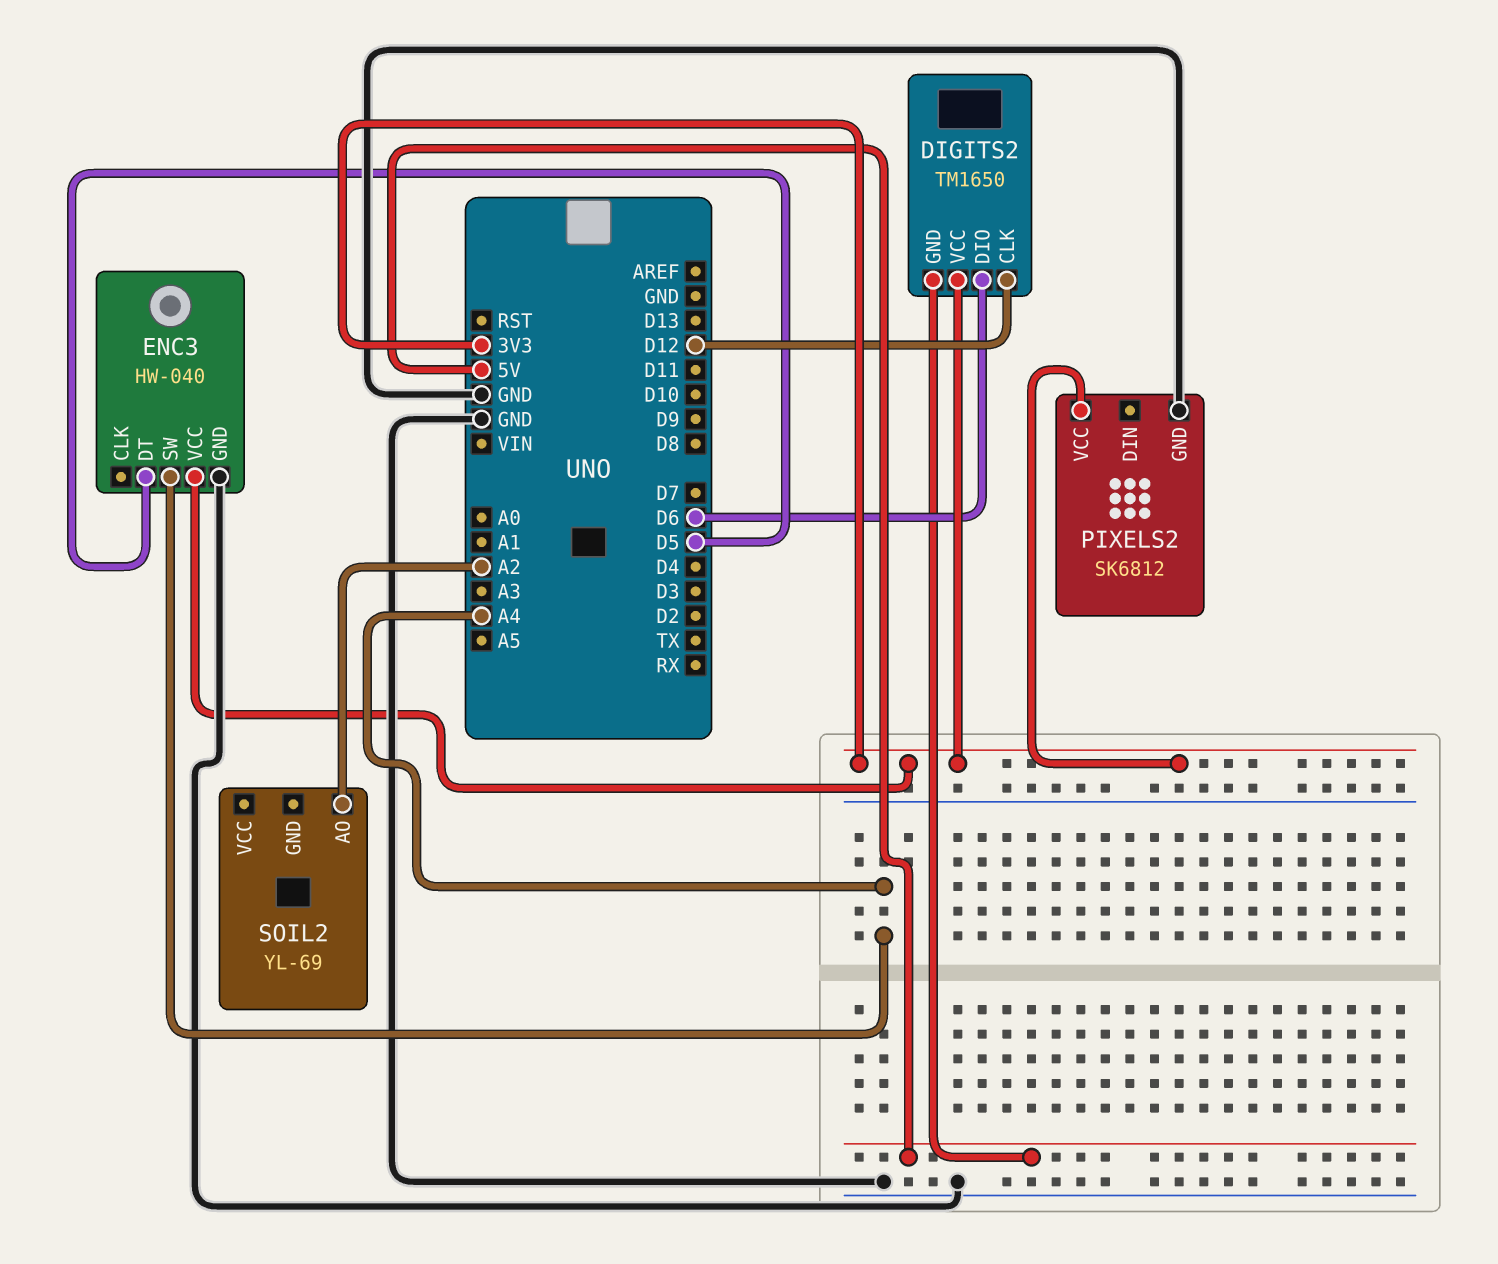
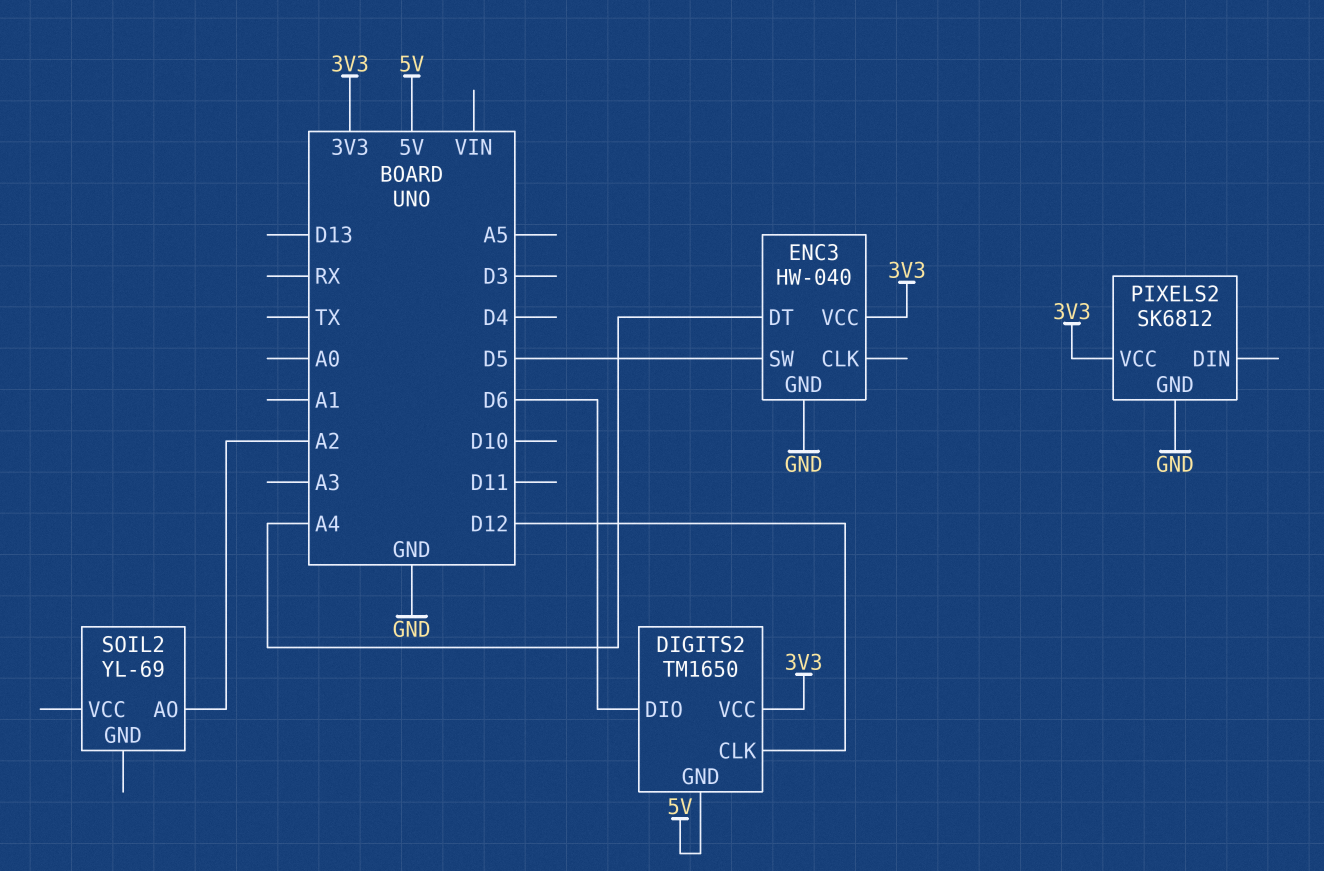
ENC3 pin DT: D5 -> A4
ENC3 pin SW: A4 -> D5

